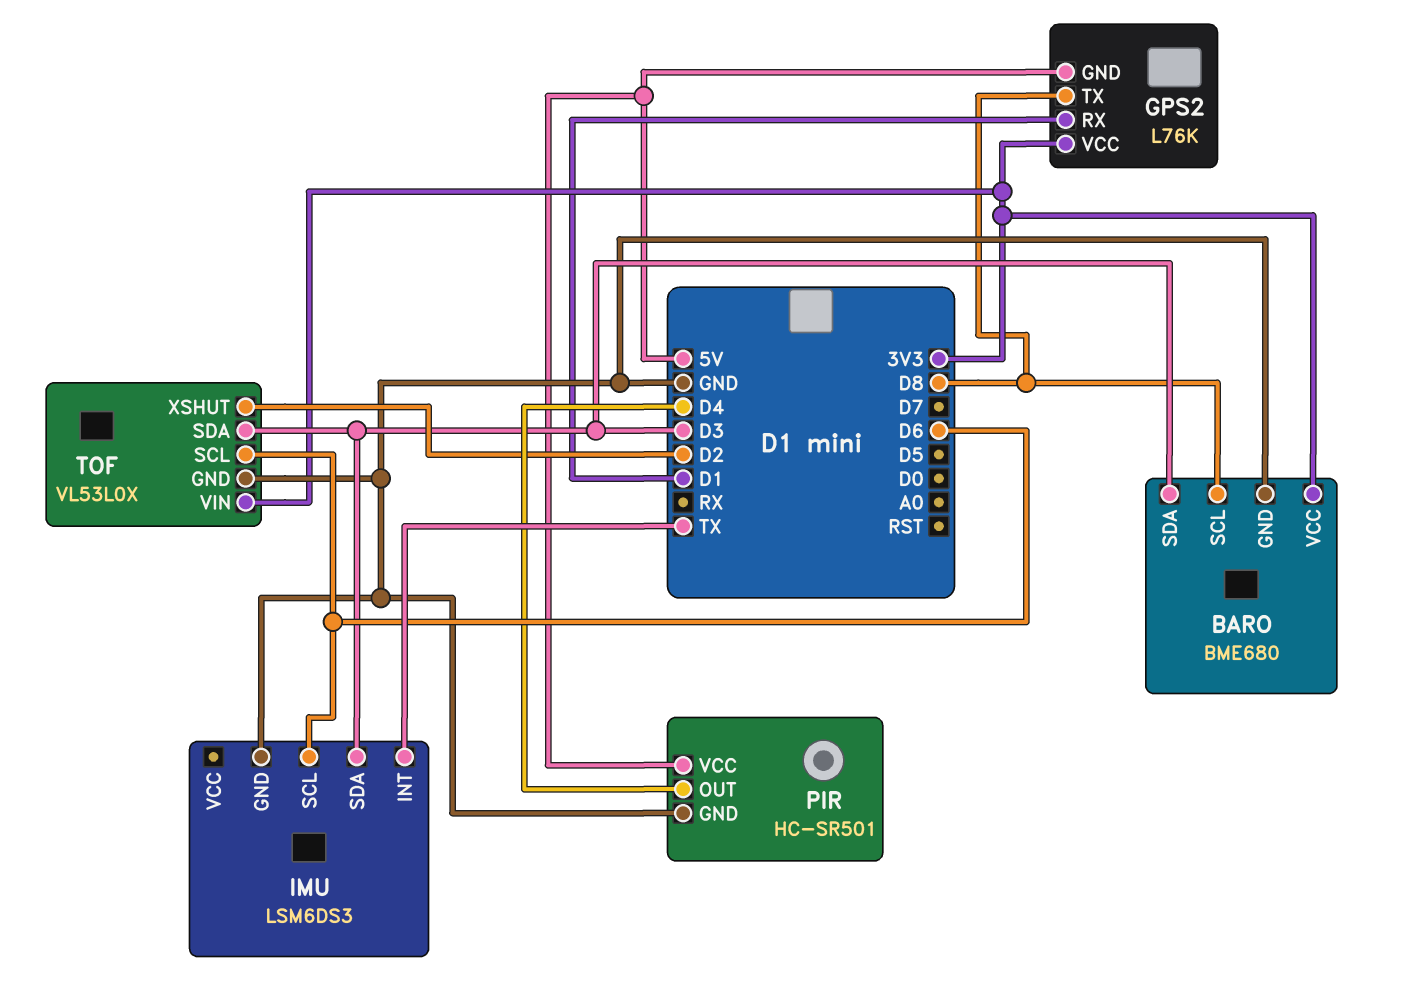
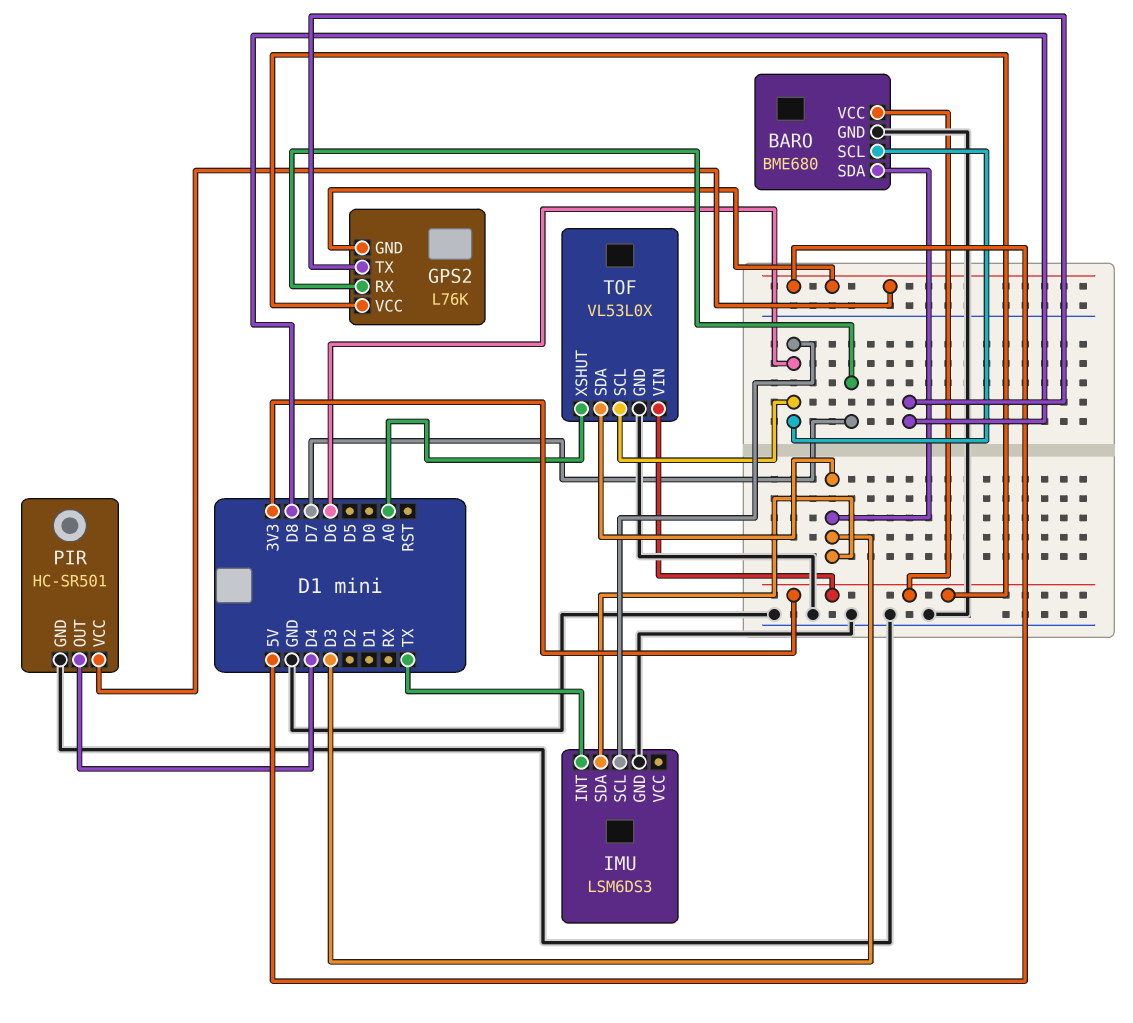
BARO pin SCL: D8 -> D6
GPS2 pin RX: D1 -> D7
TOF pin XSHUT: D2 -> A0

